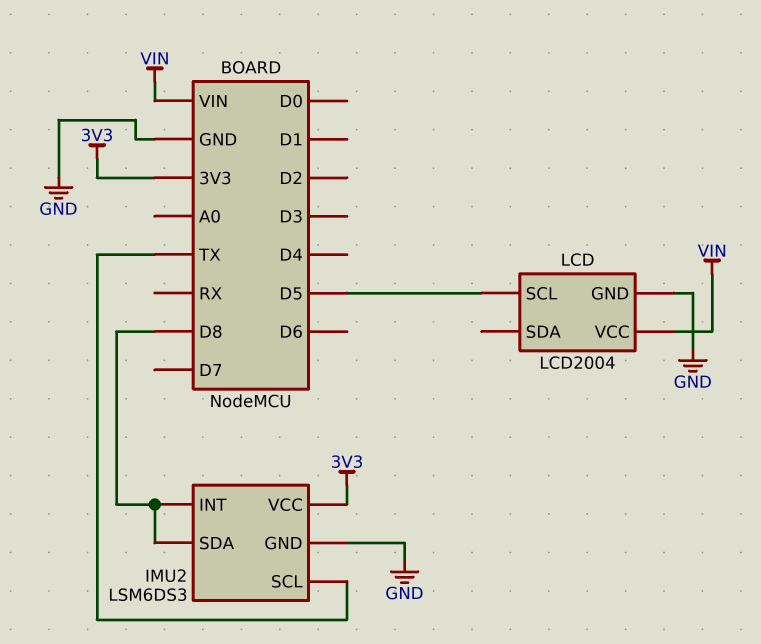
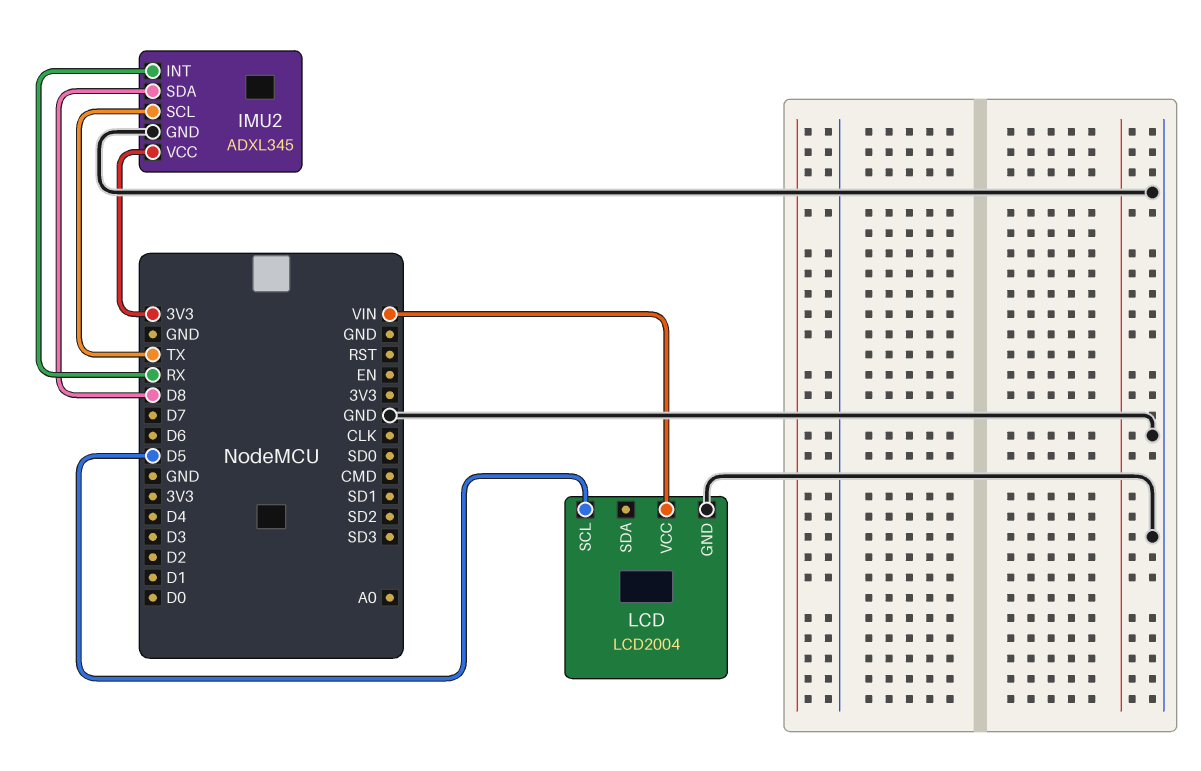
IMU2: LSM6DS3 -> ADXL345
IMU2 pin INT: D8 -> RX

